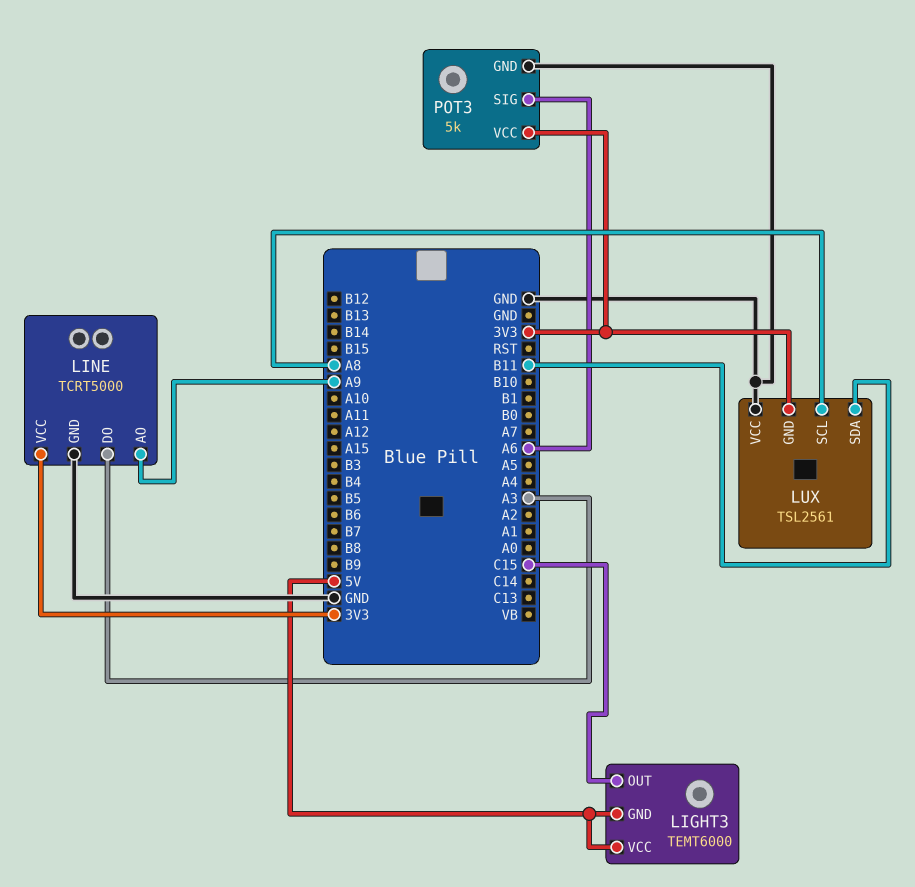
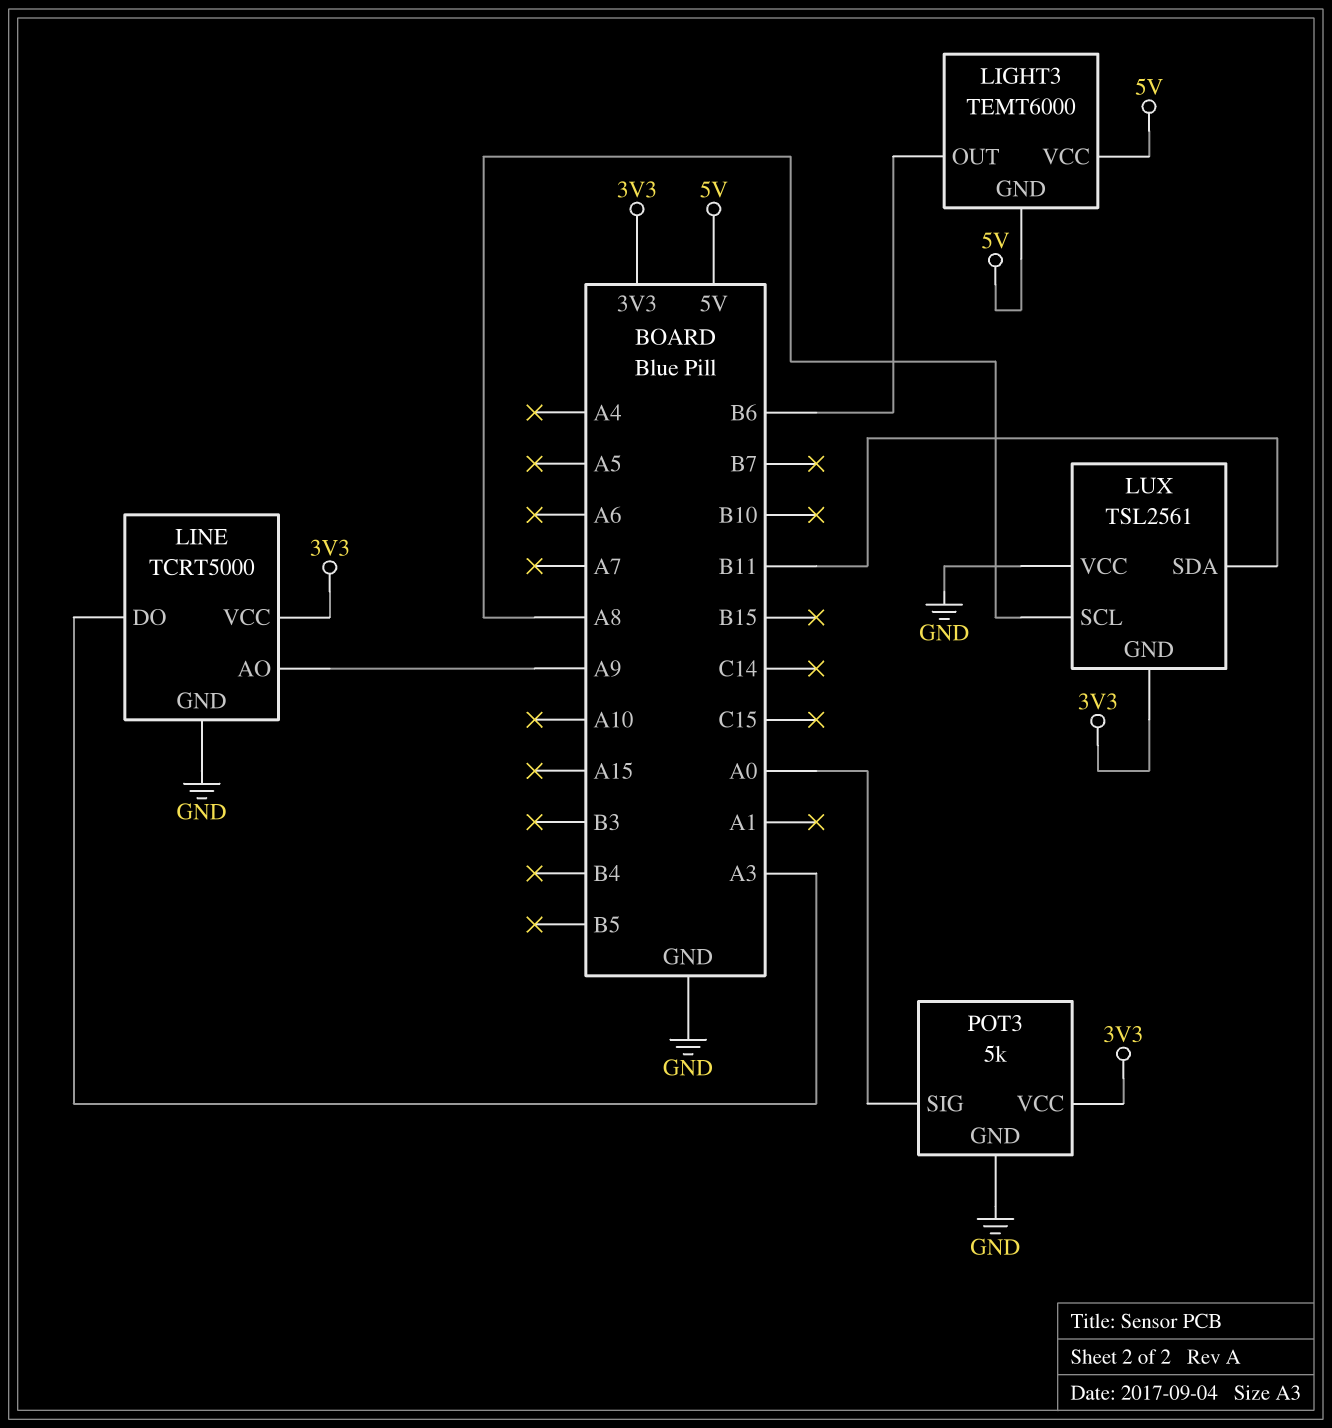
LIGHT3 pin OUT: C15 -> B6
POT3 pin SIG: A6 -> A0

